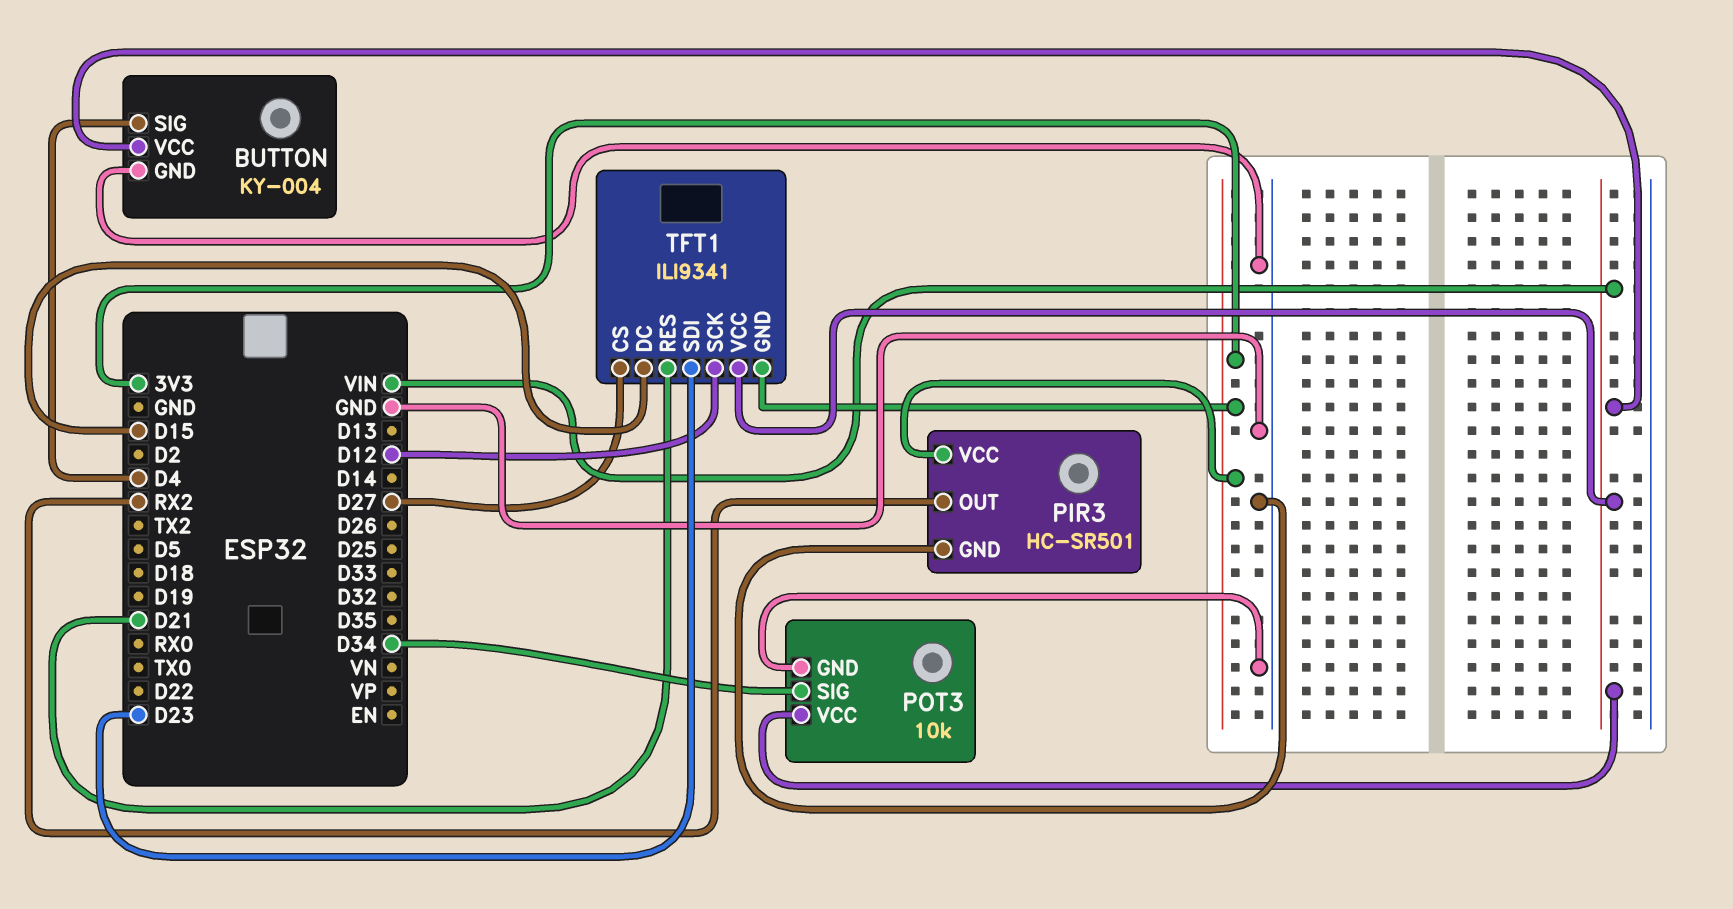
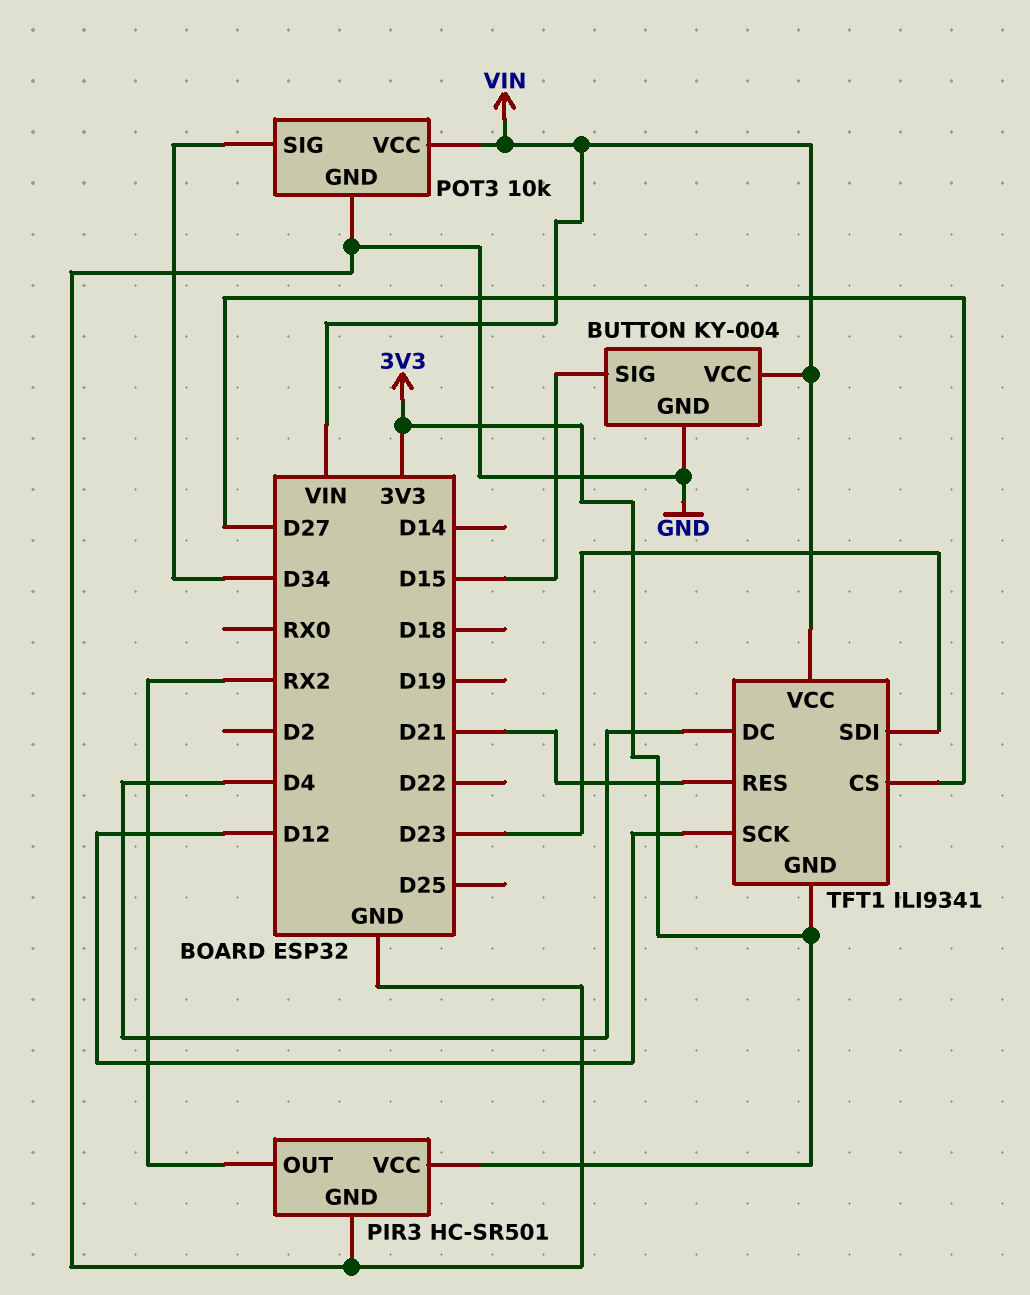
BUTTON pin SIG: D4 -> D15
TFT1 pin DC: D15 -> D4

